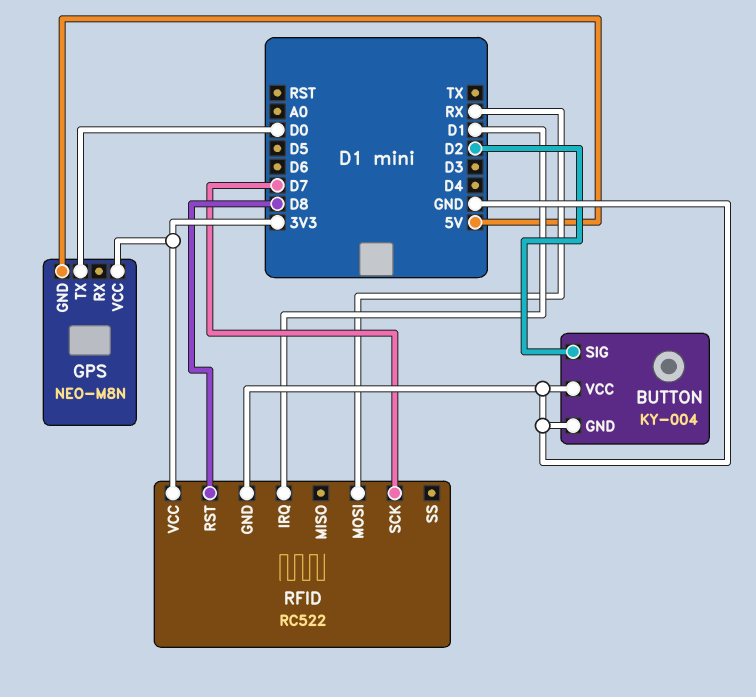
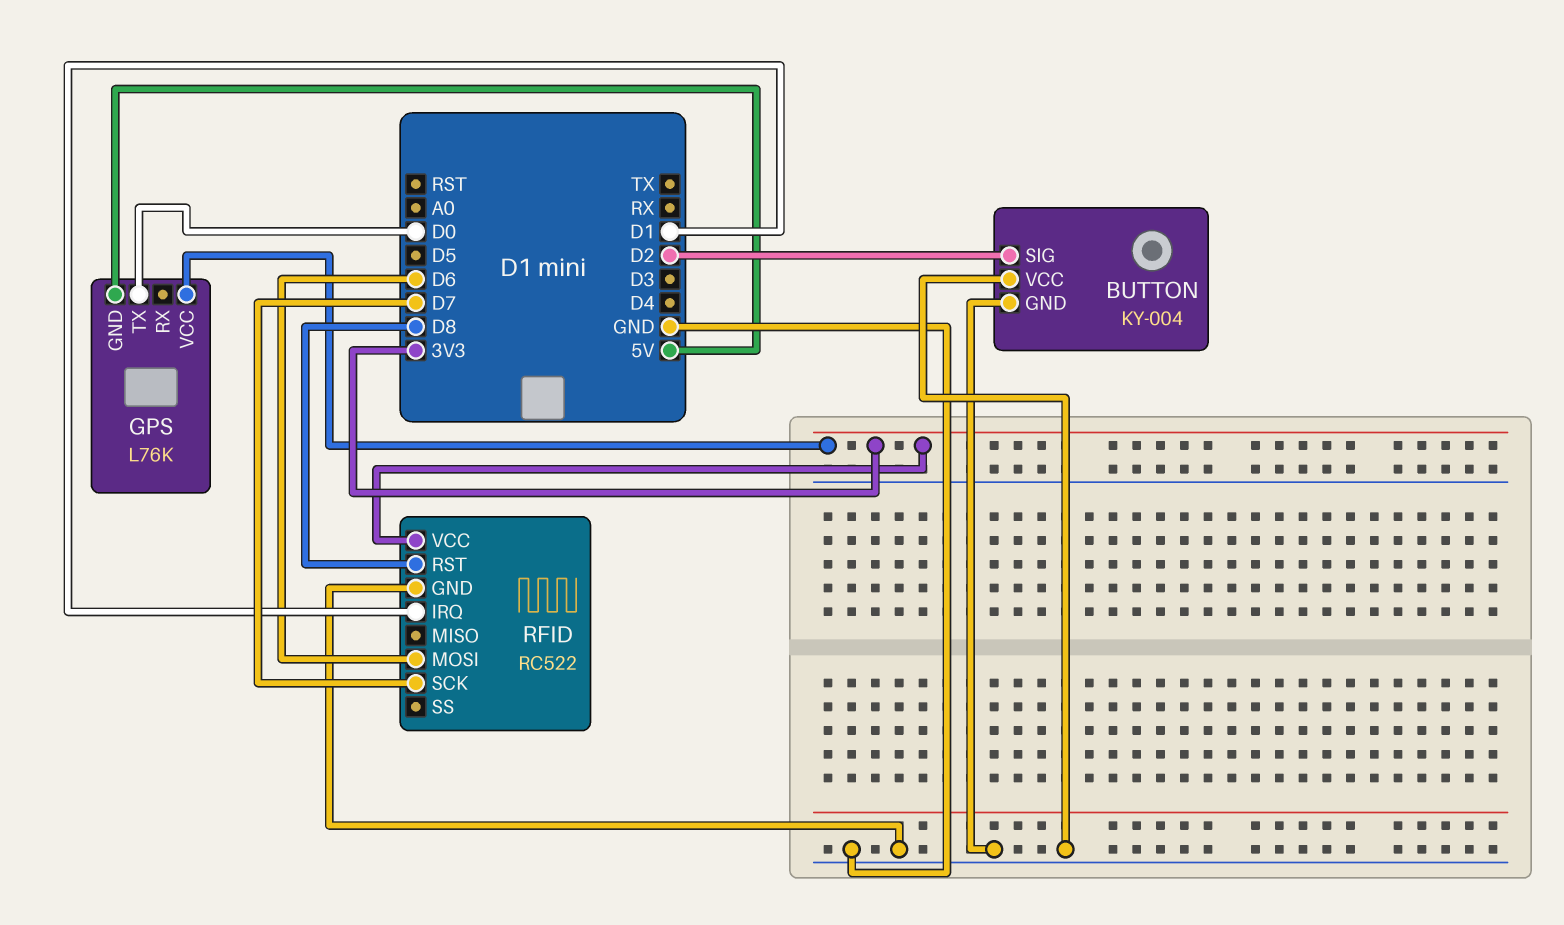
GPS: NEO-M8N -> L76K
RFID pin MOSI: RX -> D6

